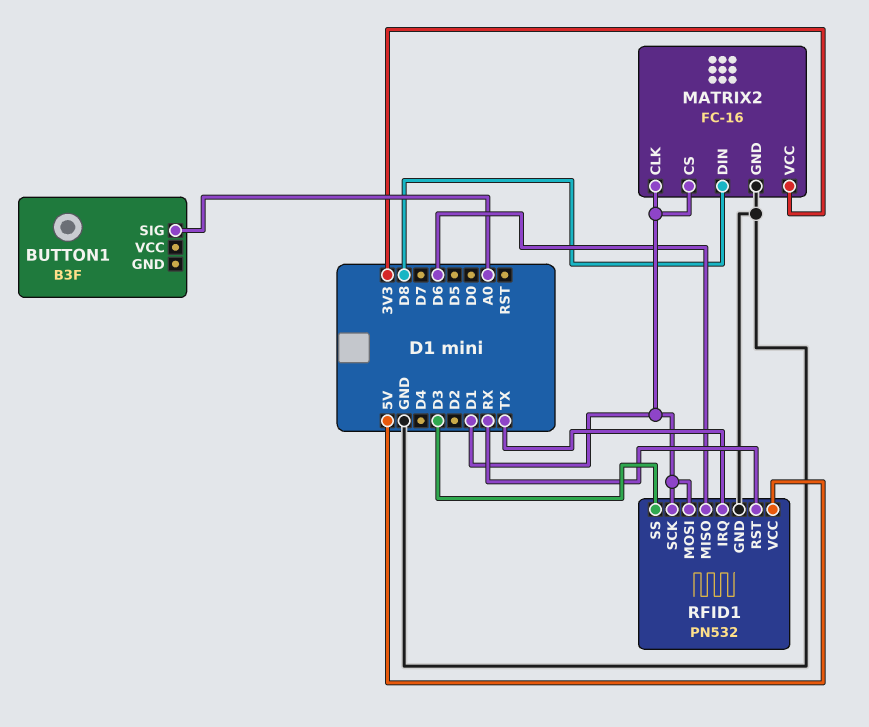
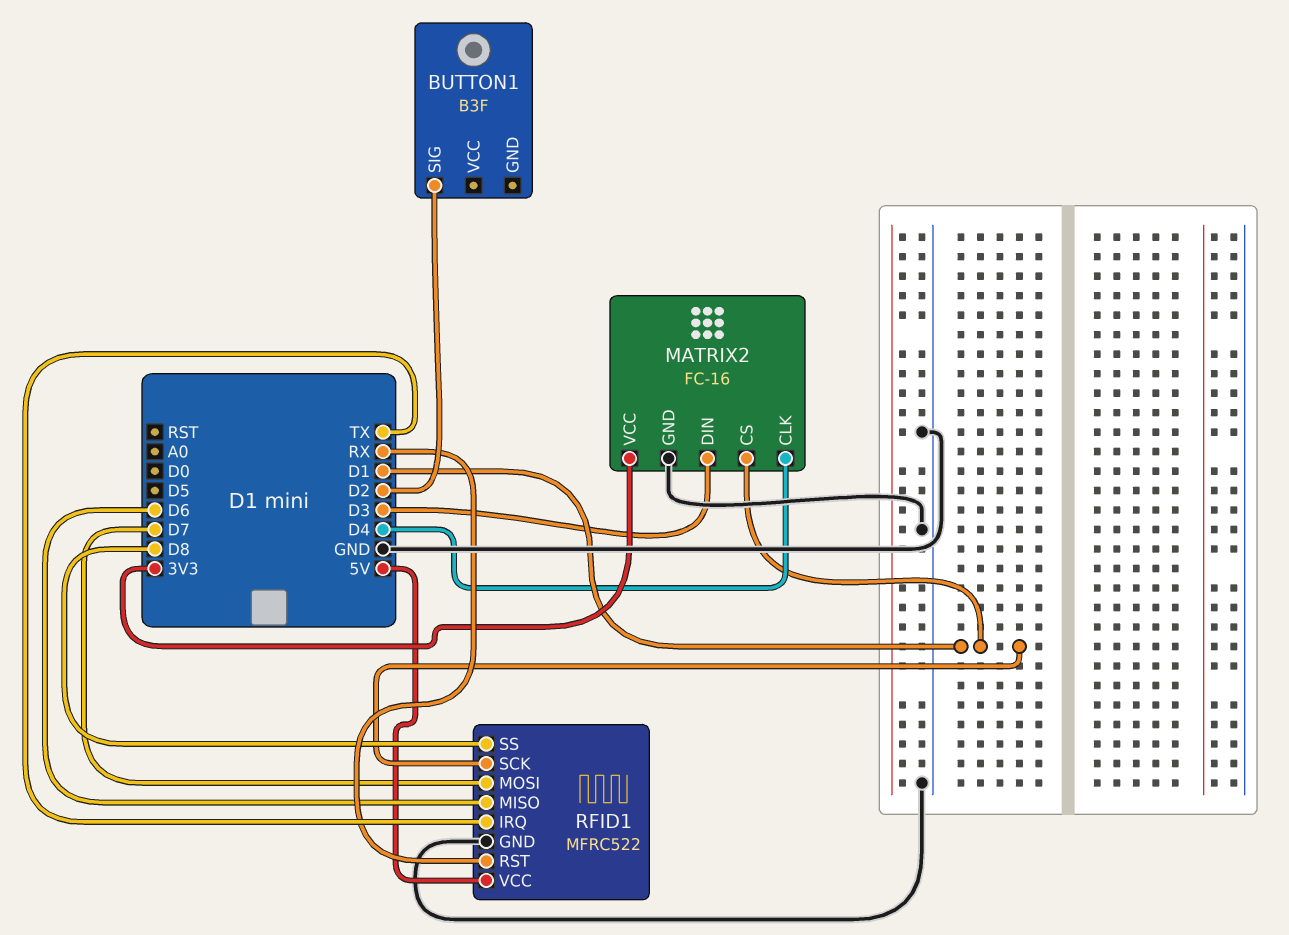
BUTTON1 pin SIG: A0 -> D2
MATRIX2 pin CLK: D1 -> D4
MATRIX2 pin DIN: D8 -> D3
RFID1: PN532 -> MFRC522
RFID1 pin MOSI: D1 -> D7
RFID1 pin SS: D3 -> D8

